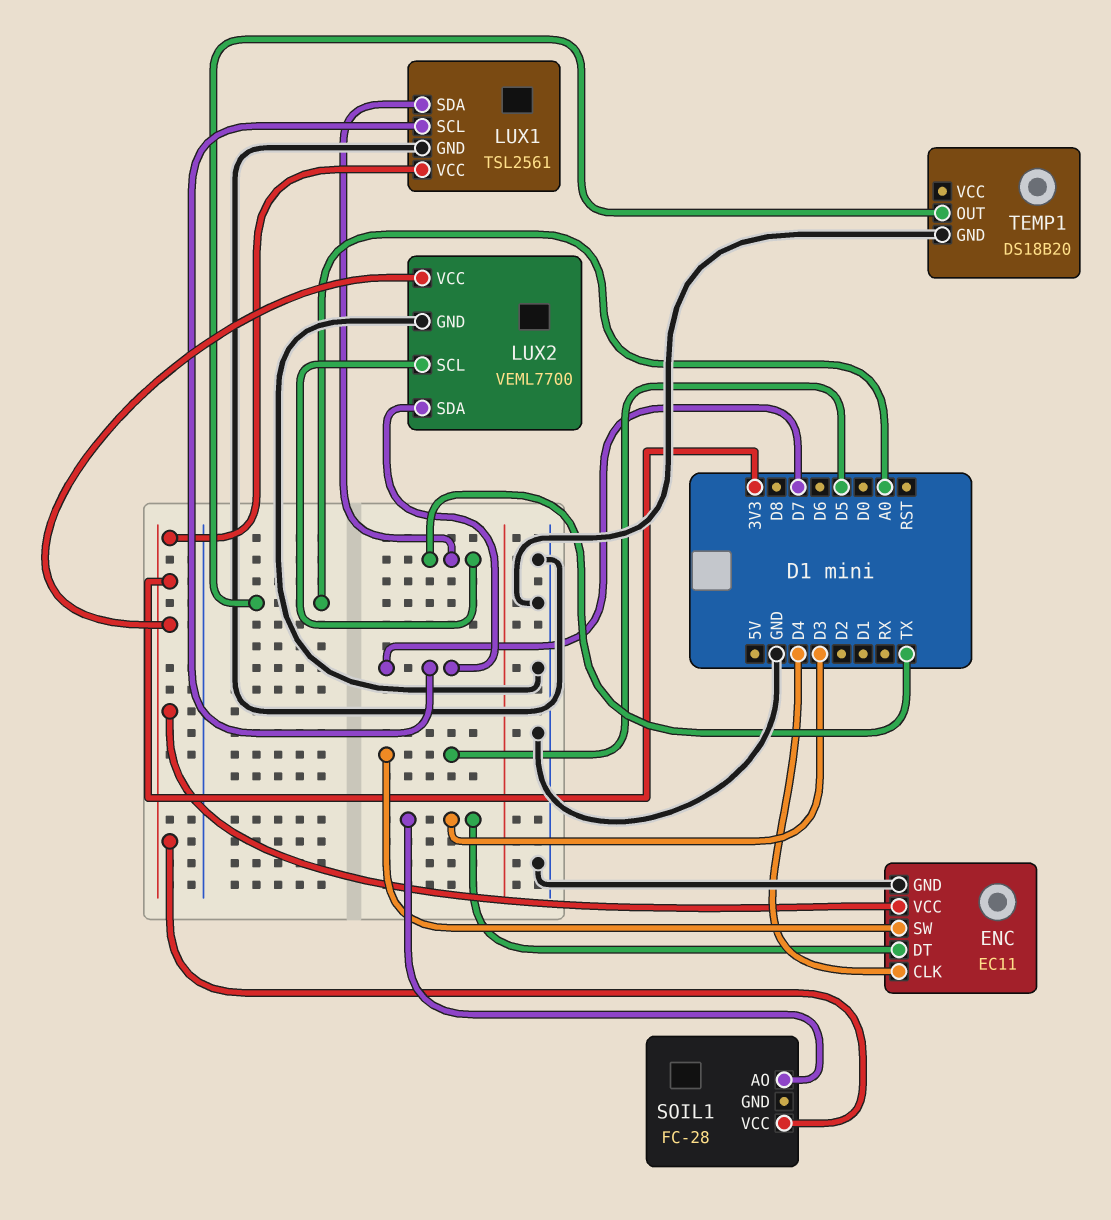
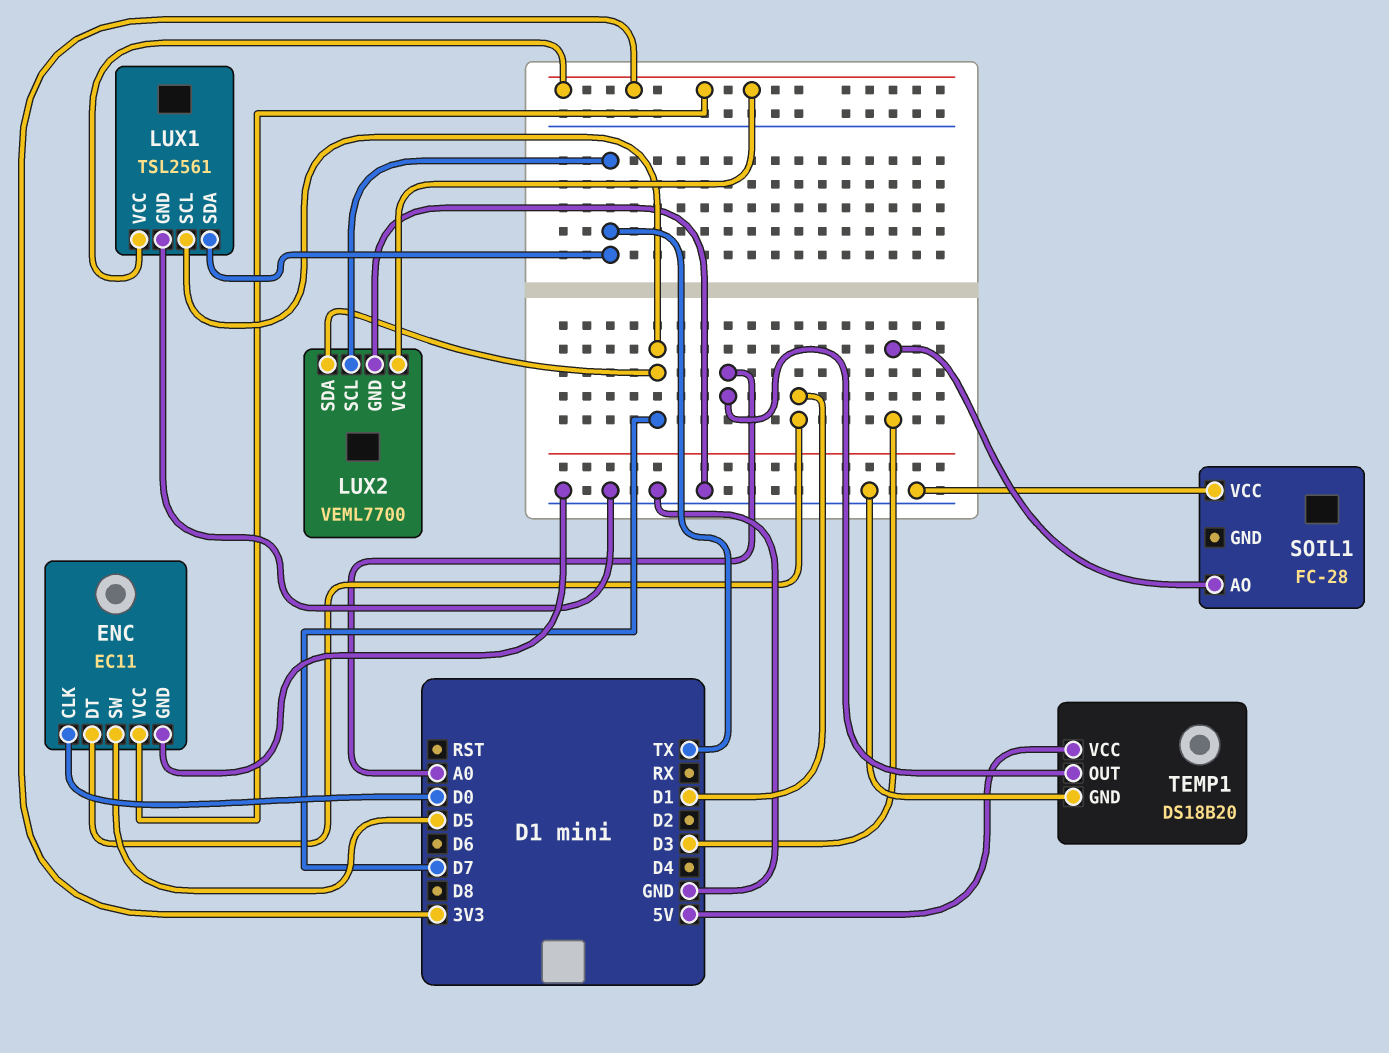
ENC pin CLK: D4 -> D0
ENC pin DT: D3 -> D1
SOIL1 pin VCC: 3V3 -> GND
TEMP1 pin VCC: none -> 5V

